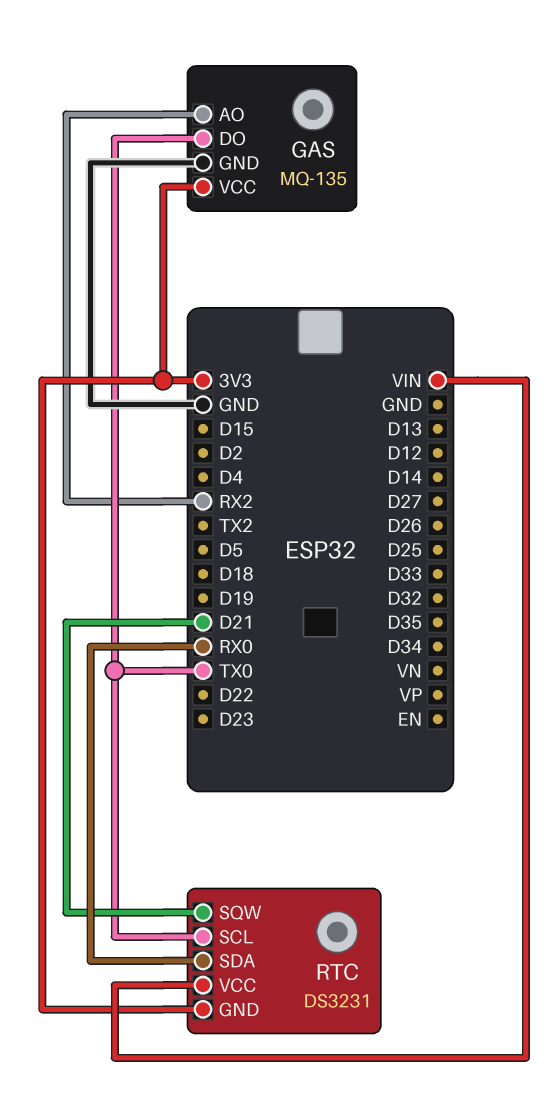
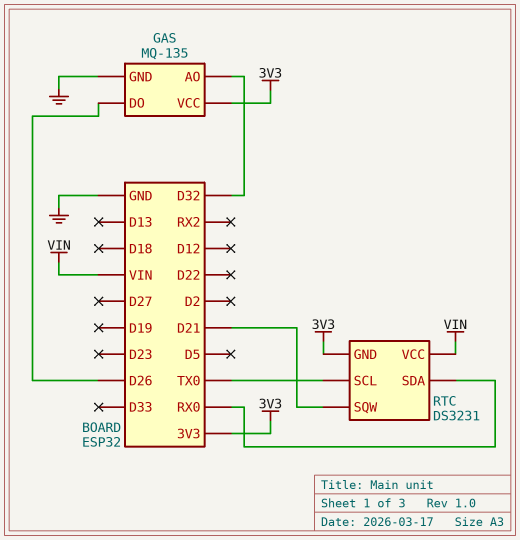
GAS pin AO: RX2 -> D32
GAS pin DO: TX0 -> D26

